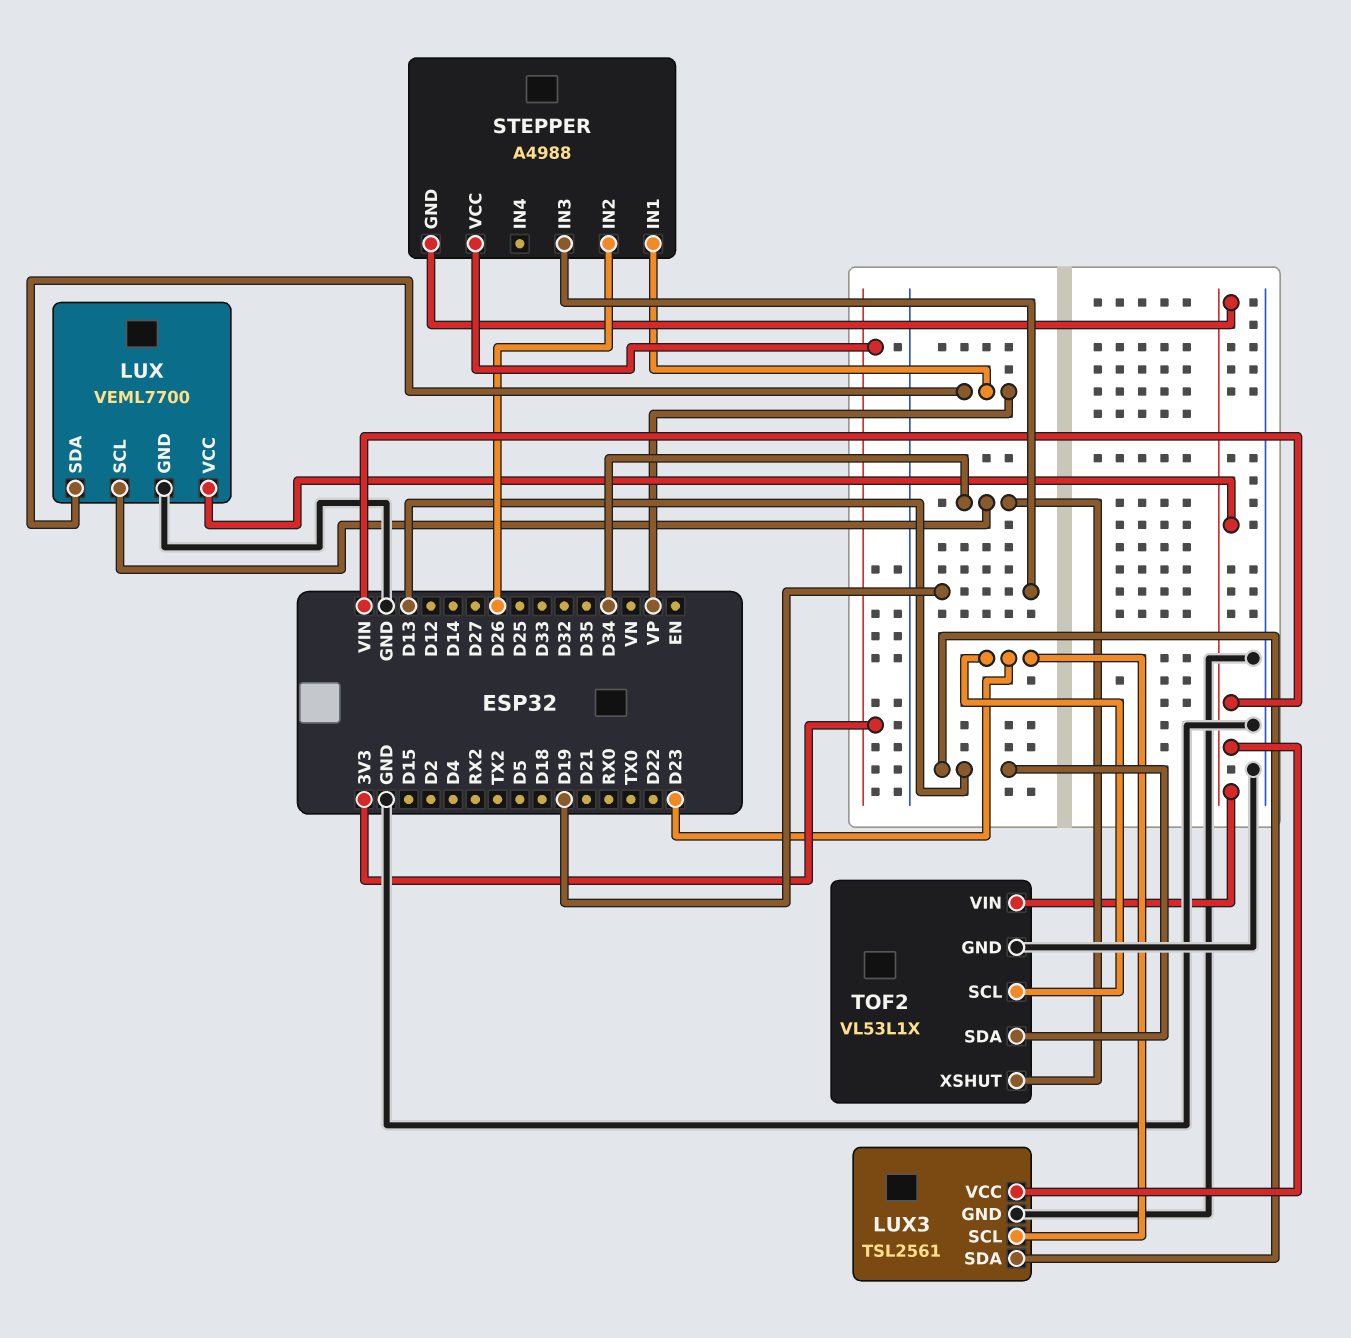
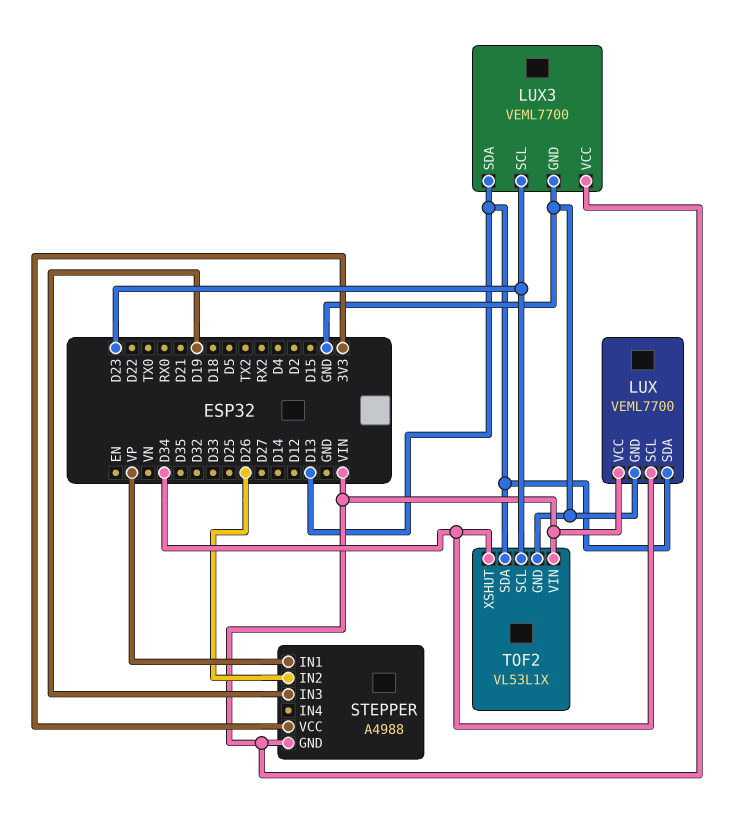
LUX pin SDA: VP -> D13
LUX3: TSL2561 -> VEML7700

